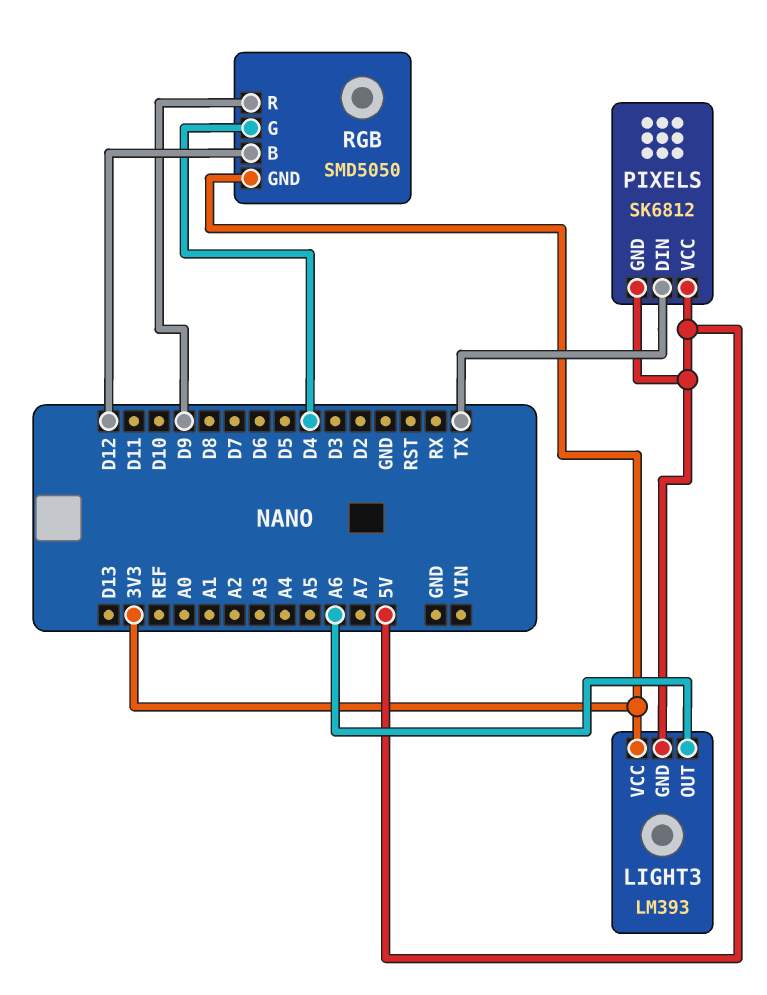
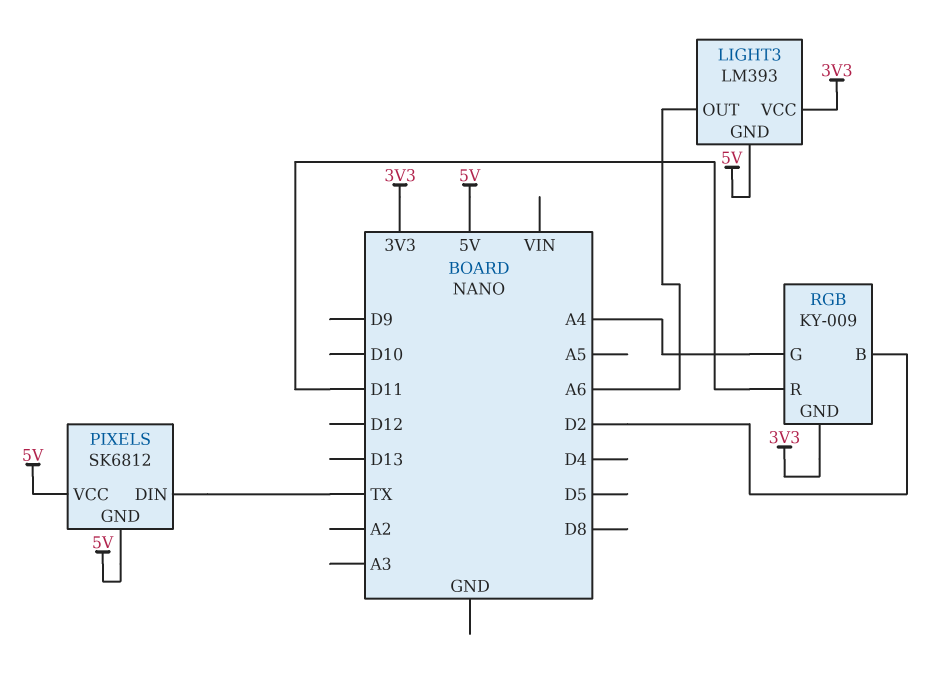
RGB: SMD5050 -> KY-009
RGB pin B: D12 -> D2
RGB pin G: D4 -> A4
RGB pin R: D9 -> D11

